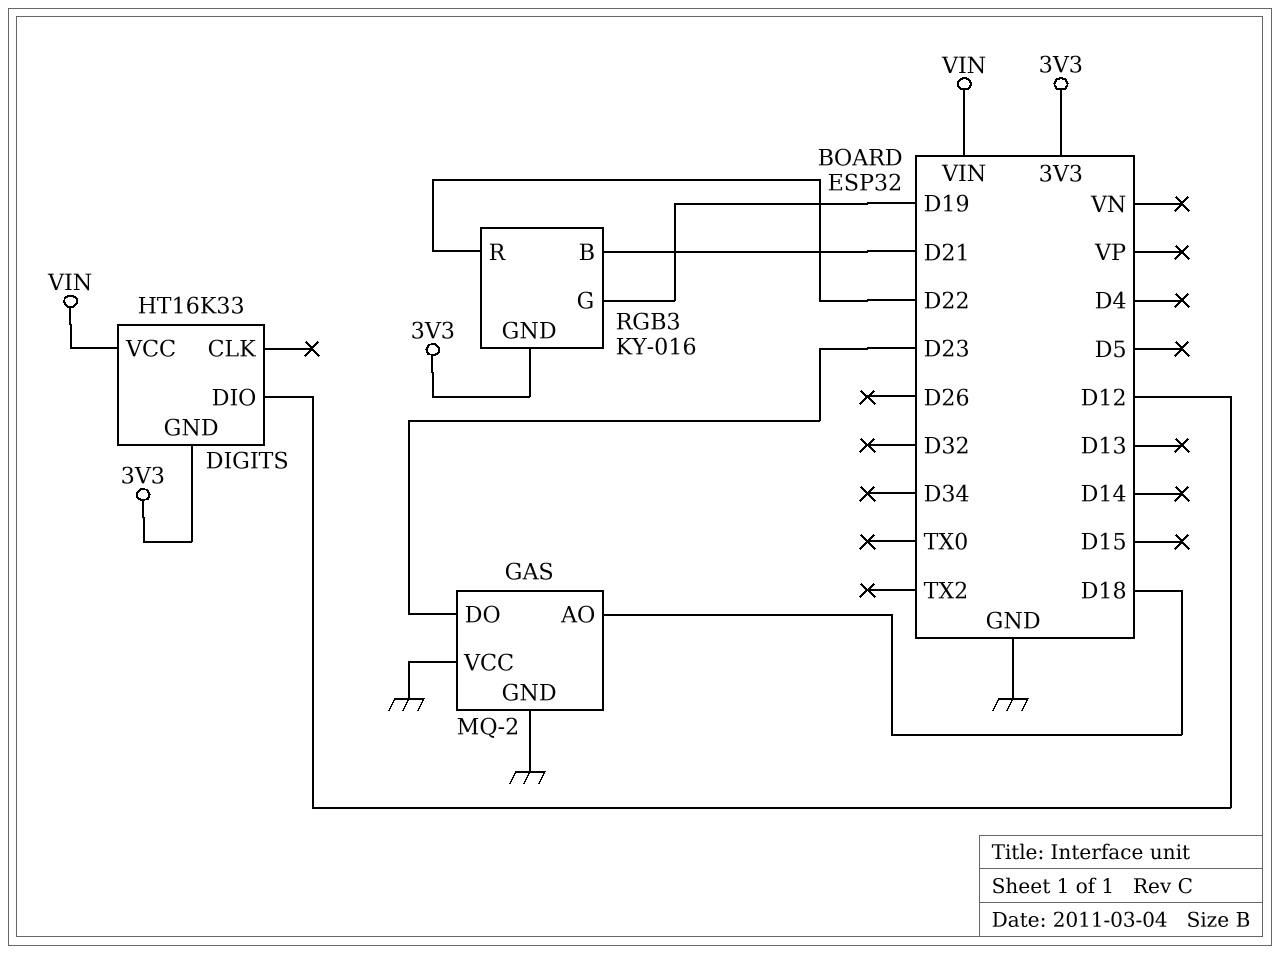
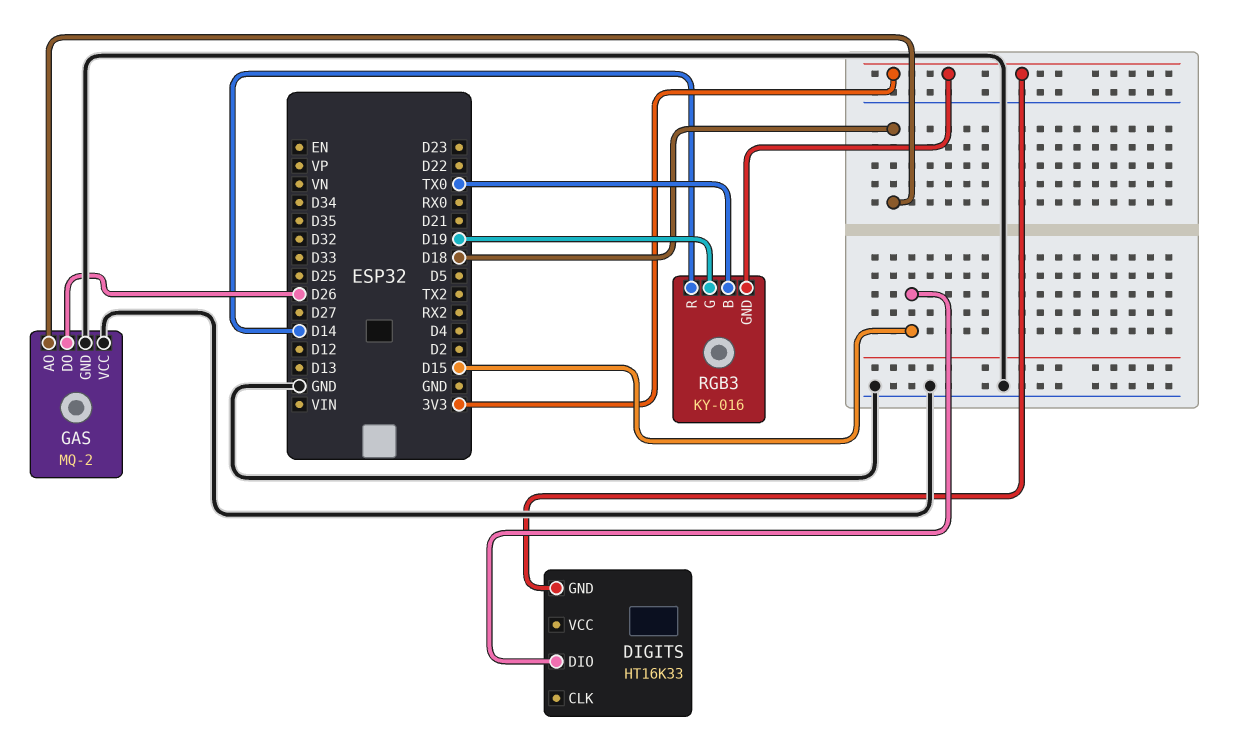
DIGITS pin DIO: D12 -> D15
DIGITS pin VCC: VIN -> none
GAS pin DO: D23 -> D26
RGB3 pin B: D21 -> TX0
RGB3 pin R: D22 -> D14

